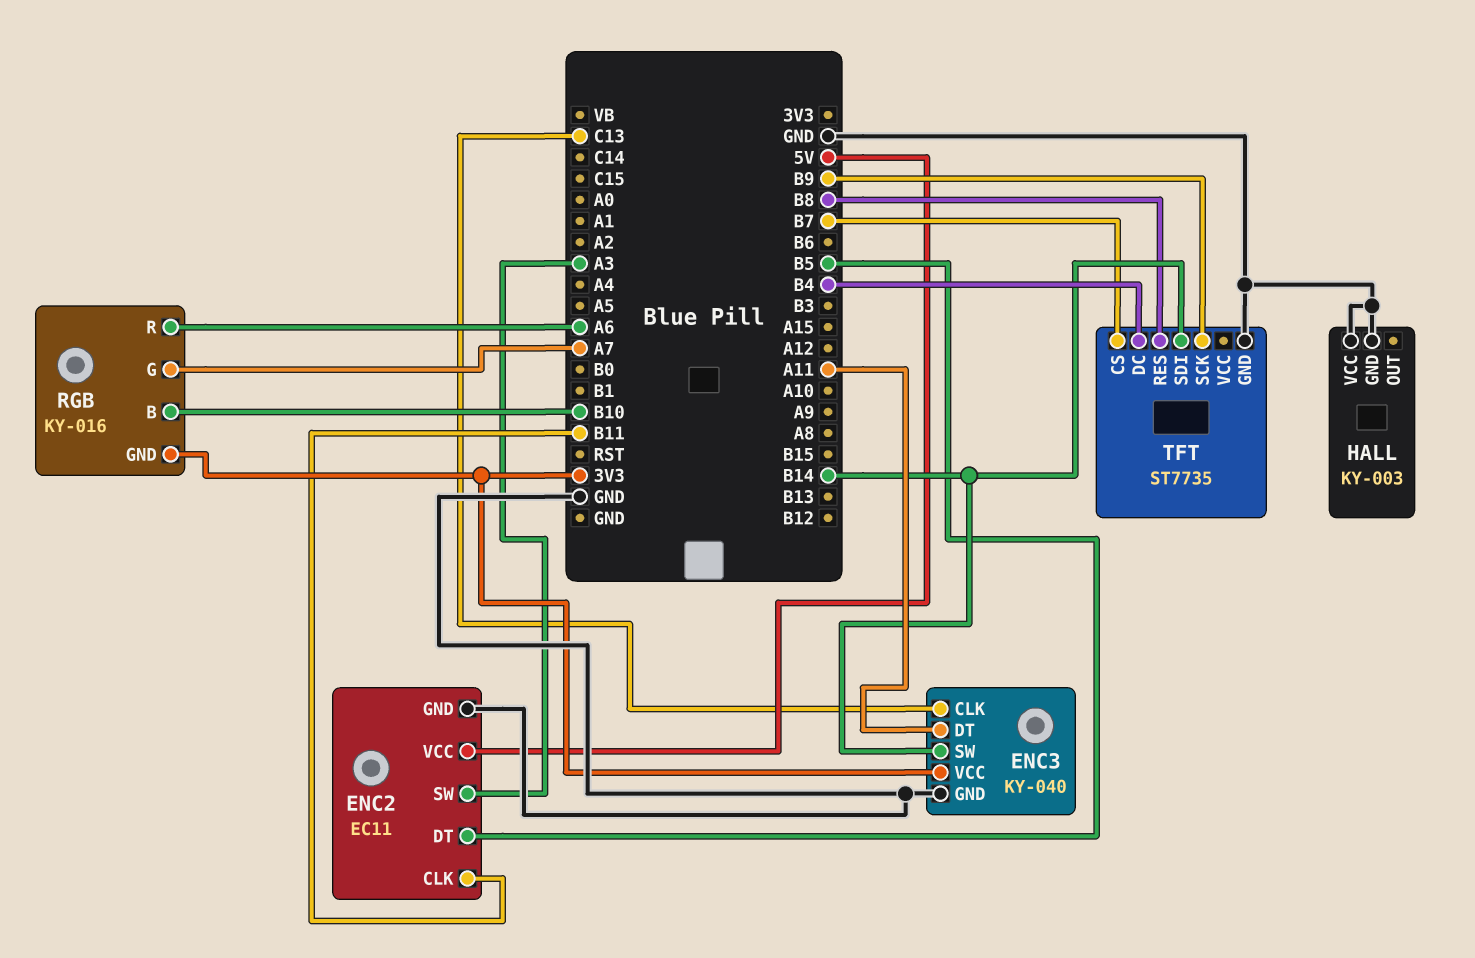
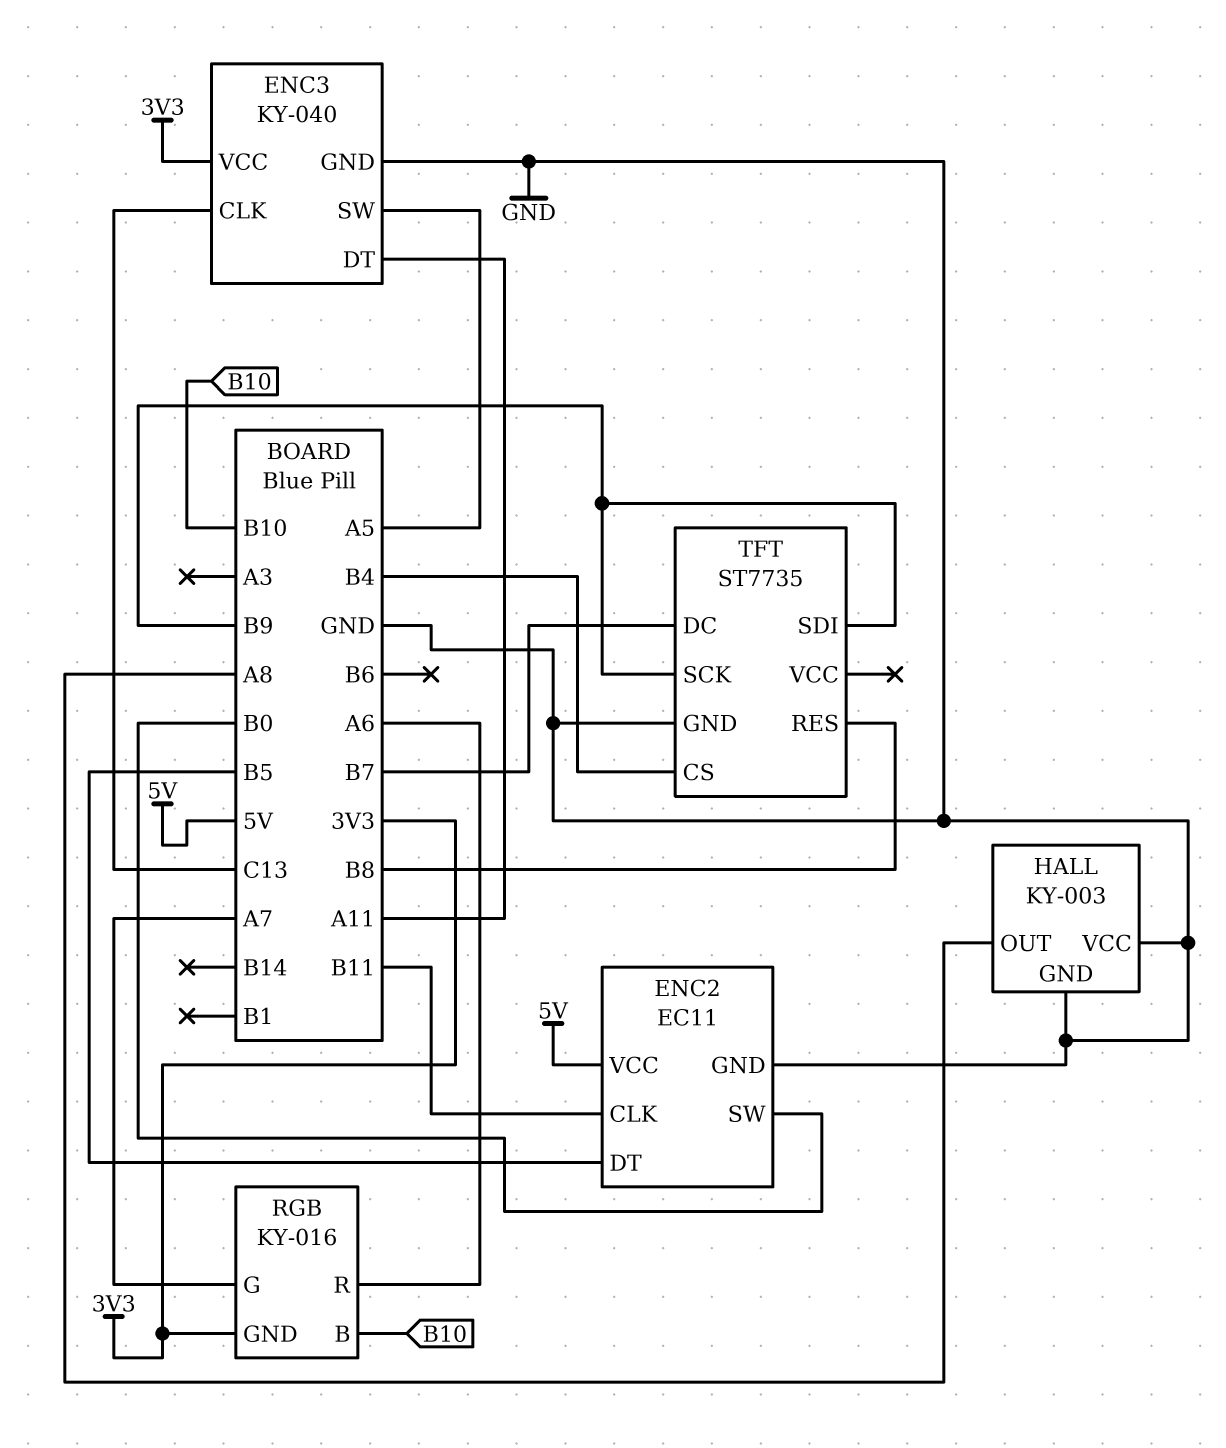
ENC2 pin SW: A3 -> B0
ENC3 pin SW: B14 -> A5
HALL pin OUT: none -> A8
TFT pin CS: B7 -> B4
TFT pin DC: B4 -> B7
TFT pin SDI: B14 -> B9

